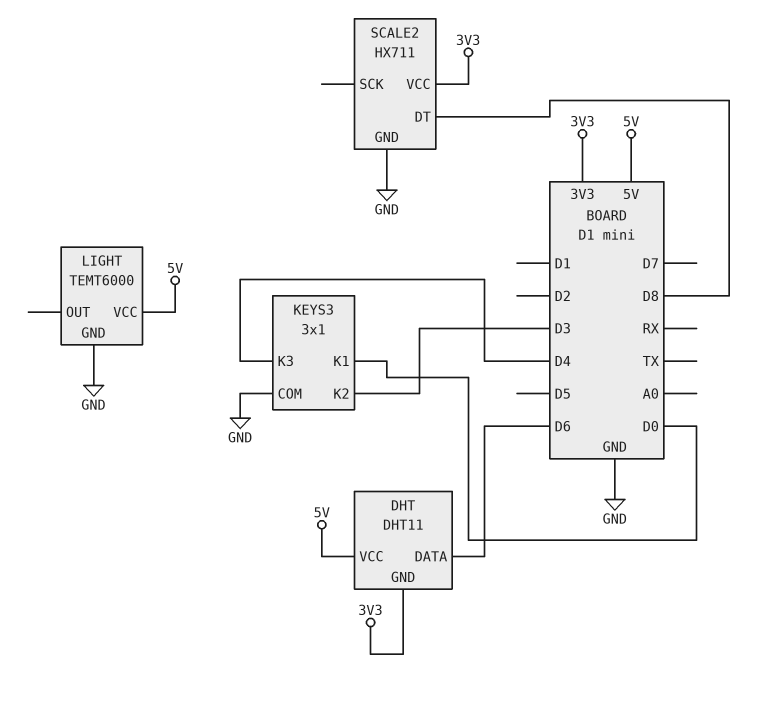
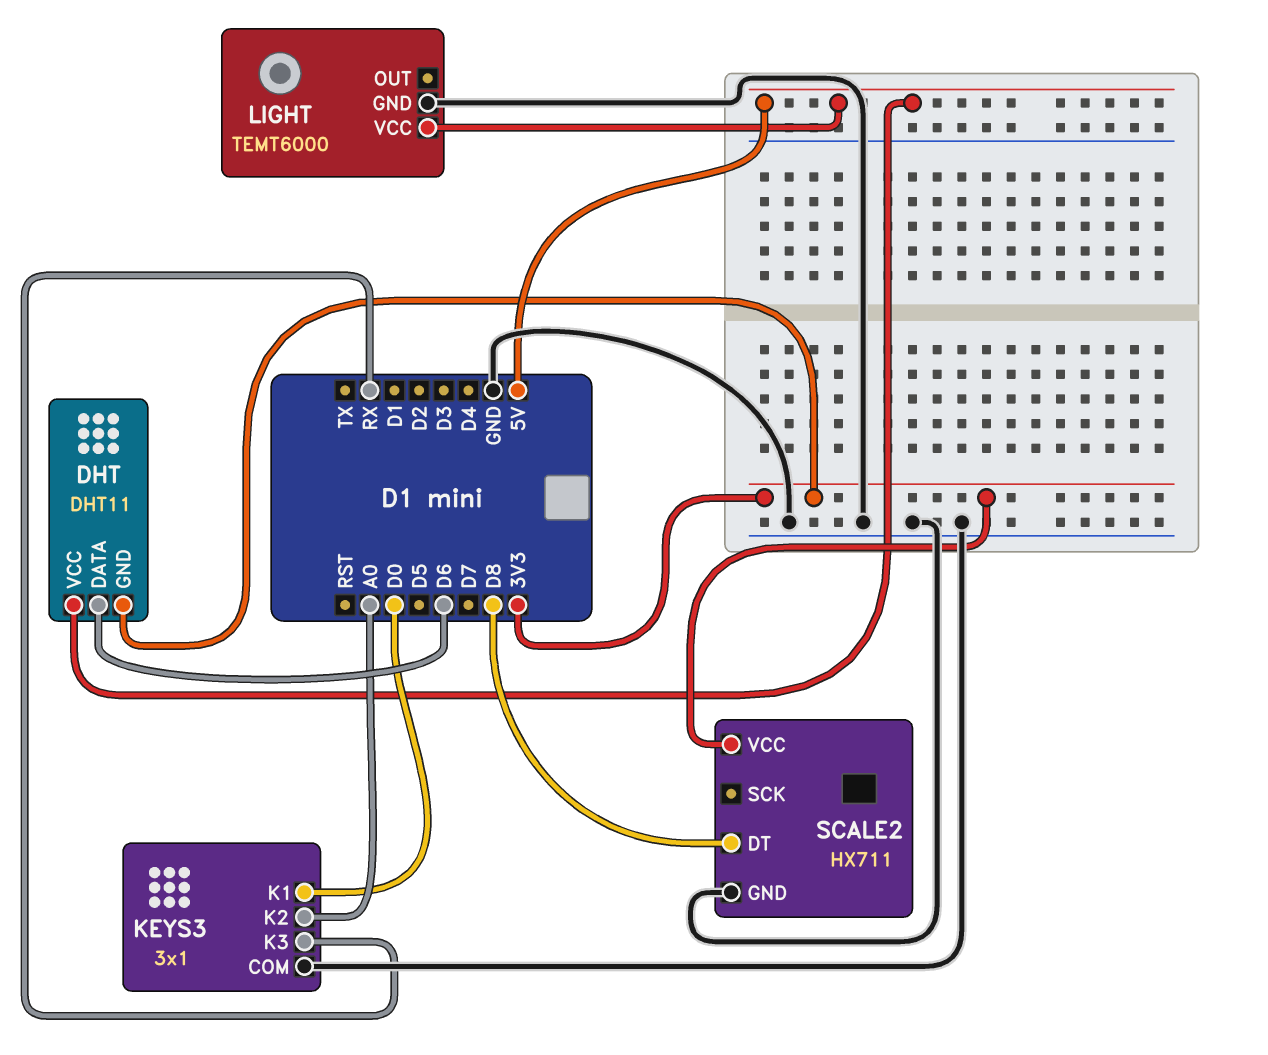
KEYS3 pin K2: D3 -> A0
KEYS3 pin K3: D4 -> RX

